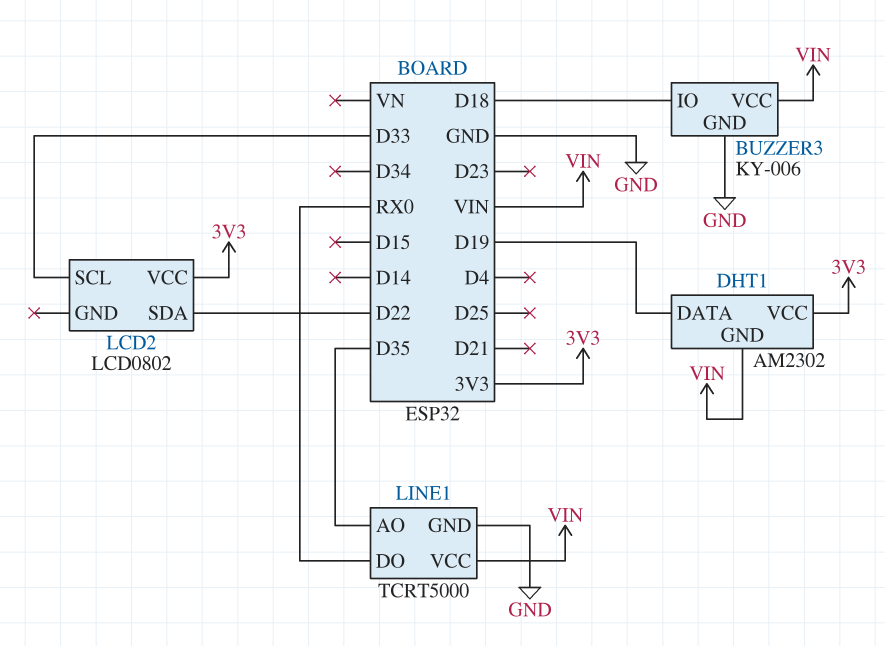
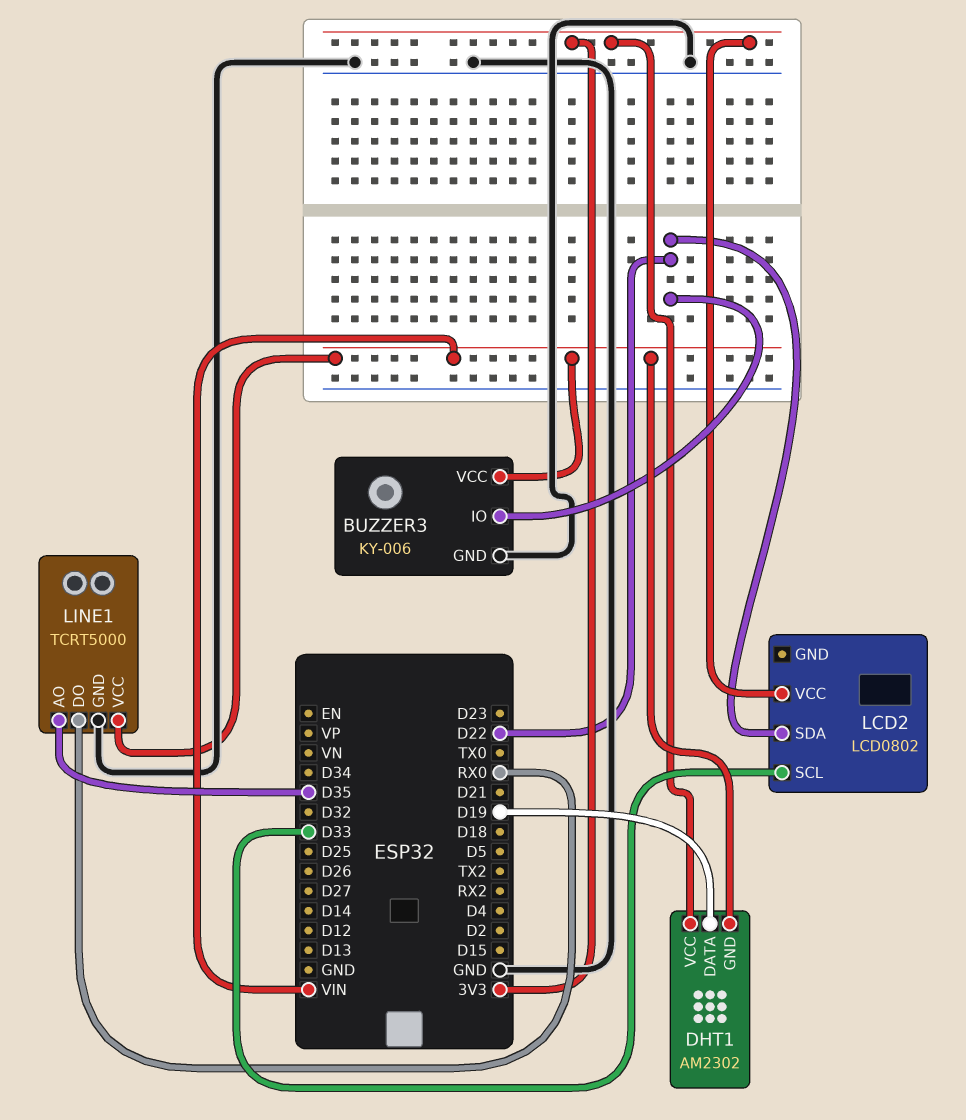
BUZZER3 pin IO: D18 -> D22

